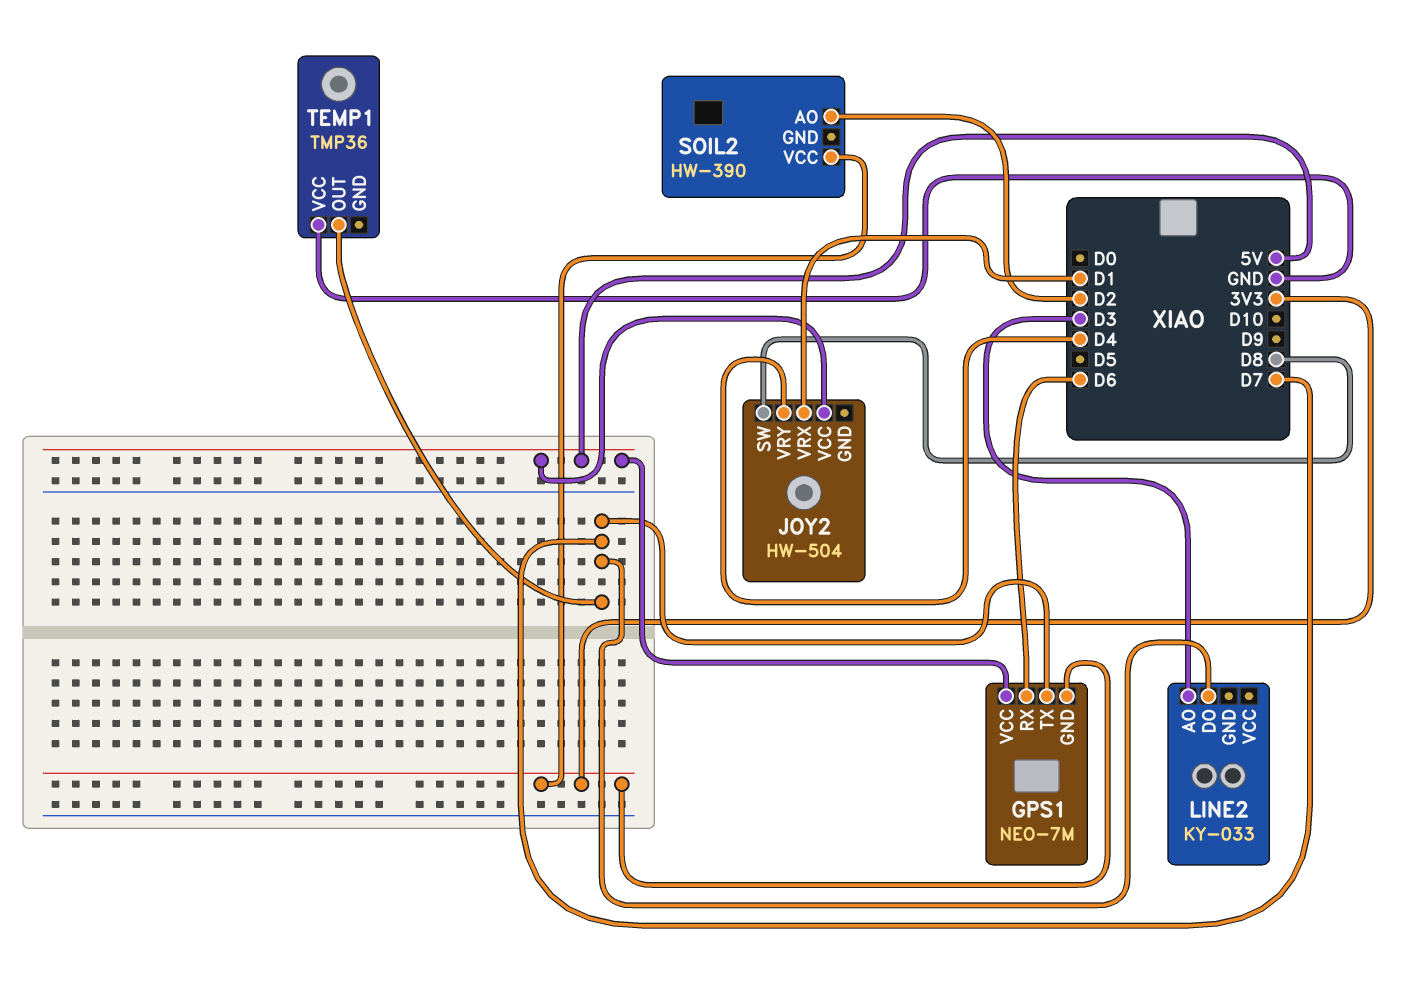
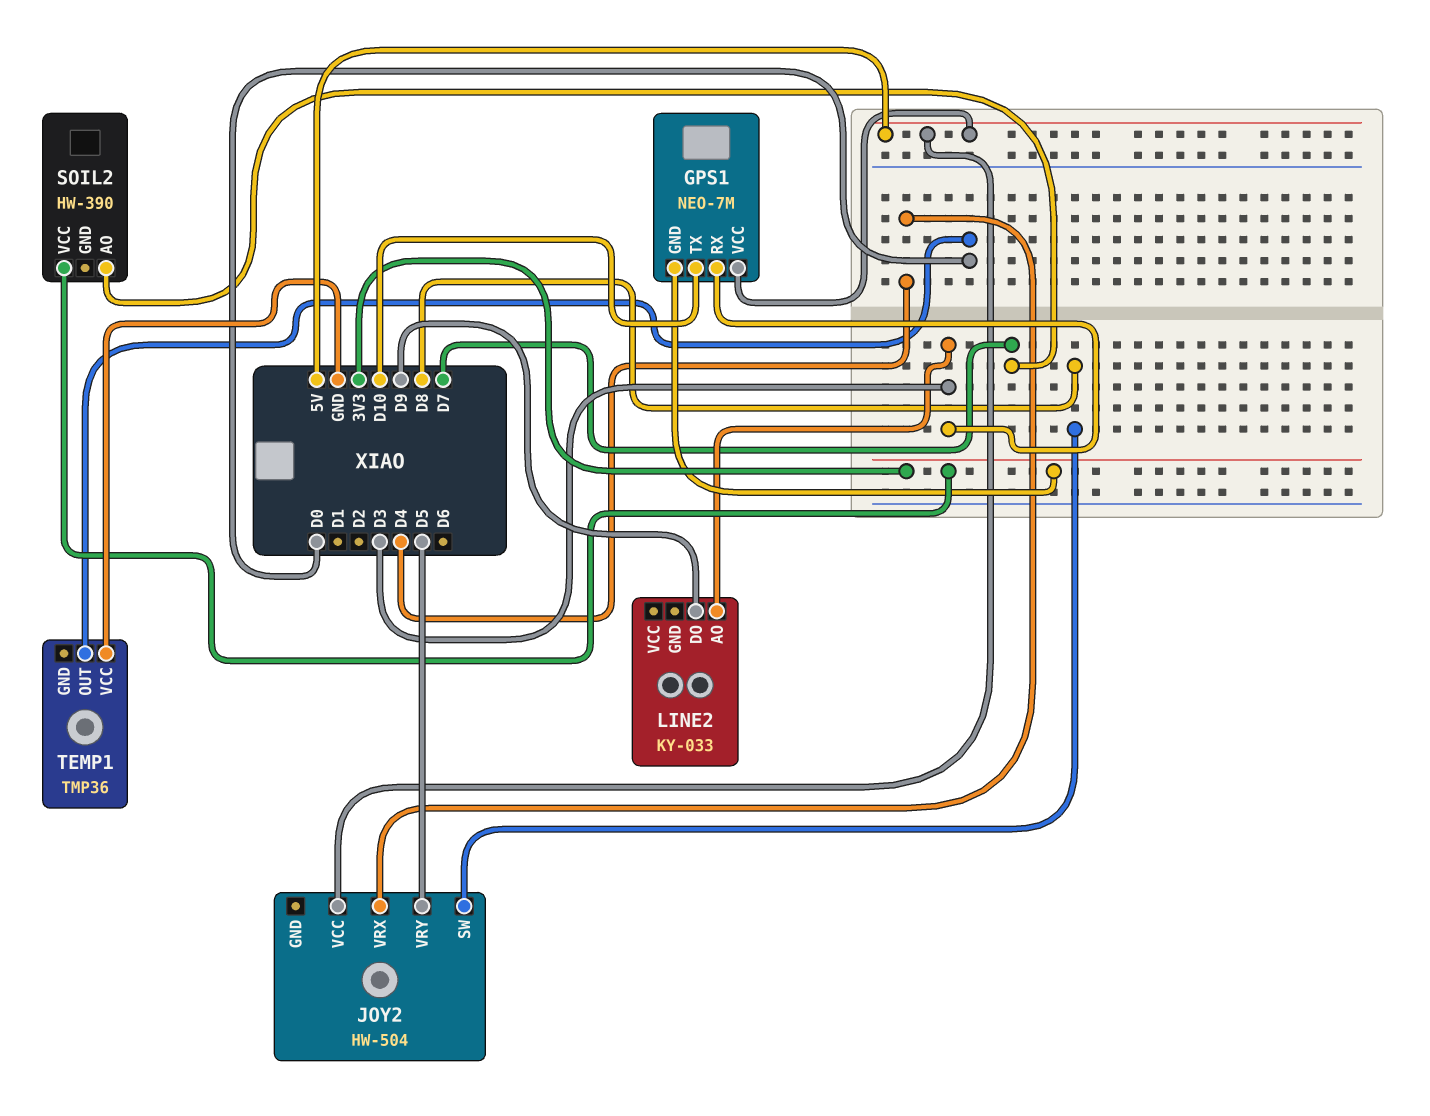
GPS1 pin RX: D6 -> D3
GPS1 pin TX: D7 -> D10
JOY2 pin VRX: D1 -> D4
JOY2 pin VRY: D4 -> D5
LINE2 pin DO: D7 -> D9
SOIL2 pin AO: D2 -> D7
TEMP1 pin OUT: D7 -> D0

